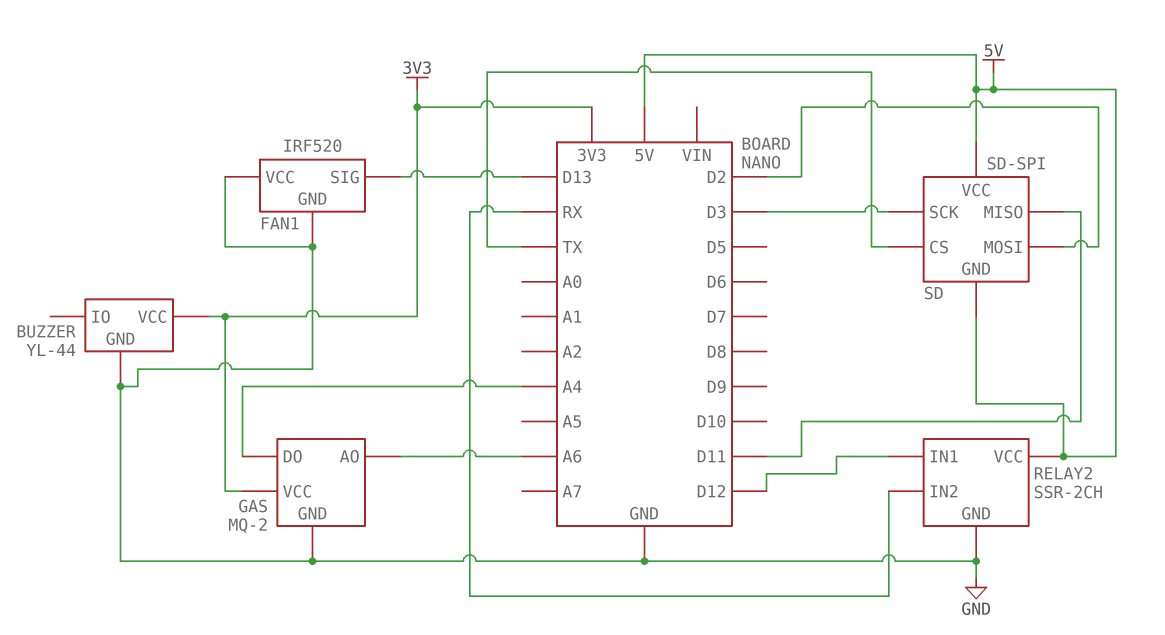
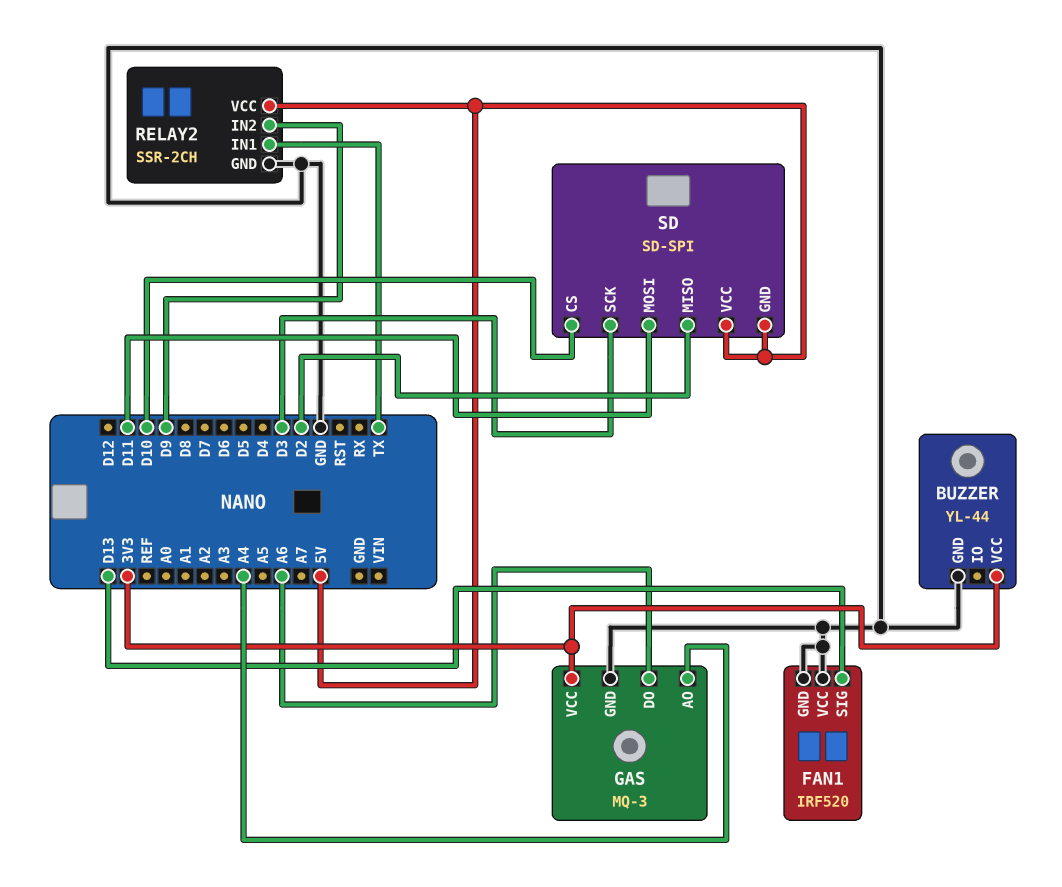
GAS: MQ-2 -> MQ-3
GAS pin AO: A6 -> A4
GAS pin DO: A4 -> A6
RELAY2 pin IN1: D12 -> TX
RELAY2 pin IN2: RX -> D9
SD pin CS: TX -> D10
SD pin MISO: D11 -> D2
SD pin MOSI: D2 -> D11

